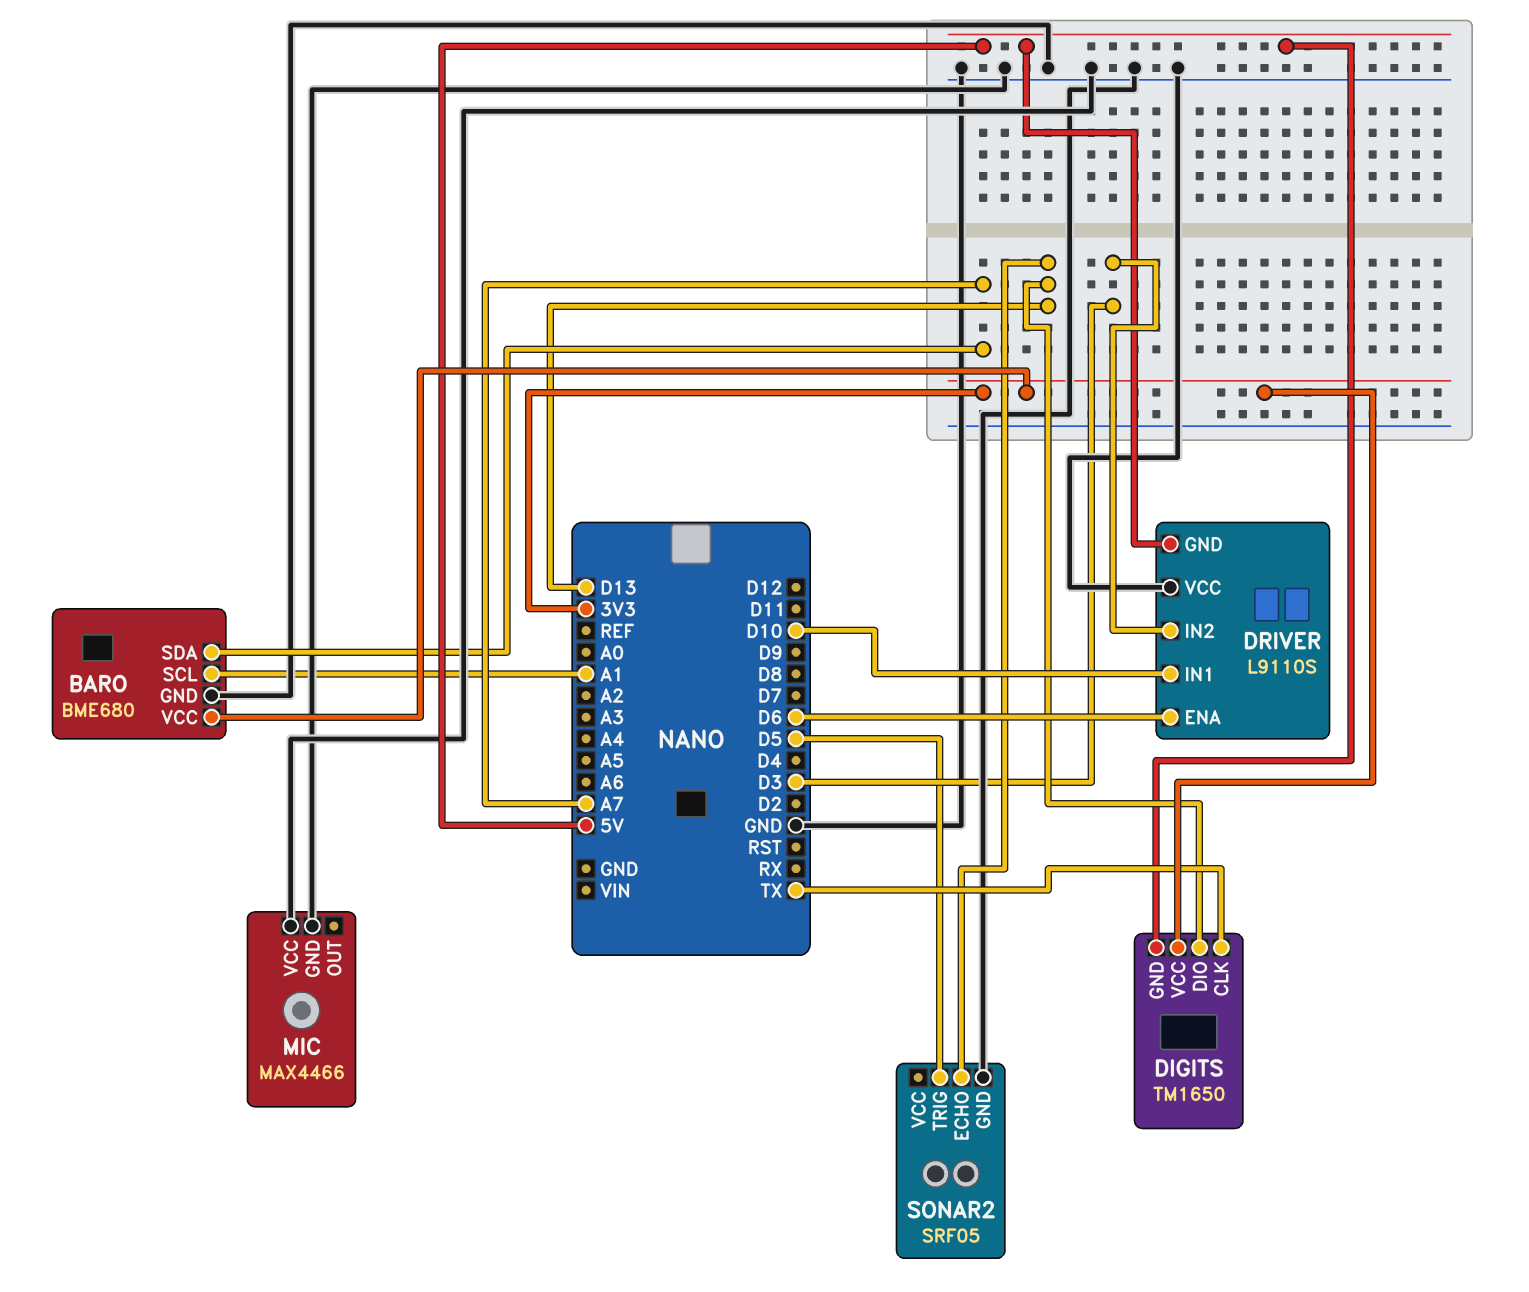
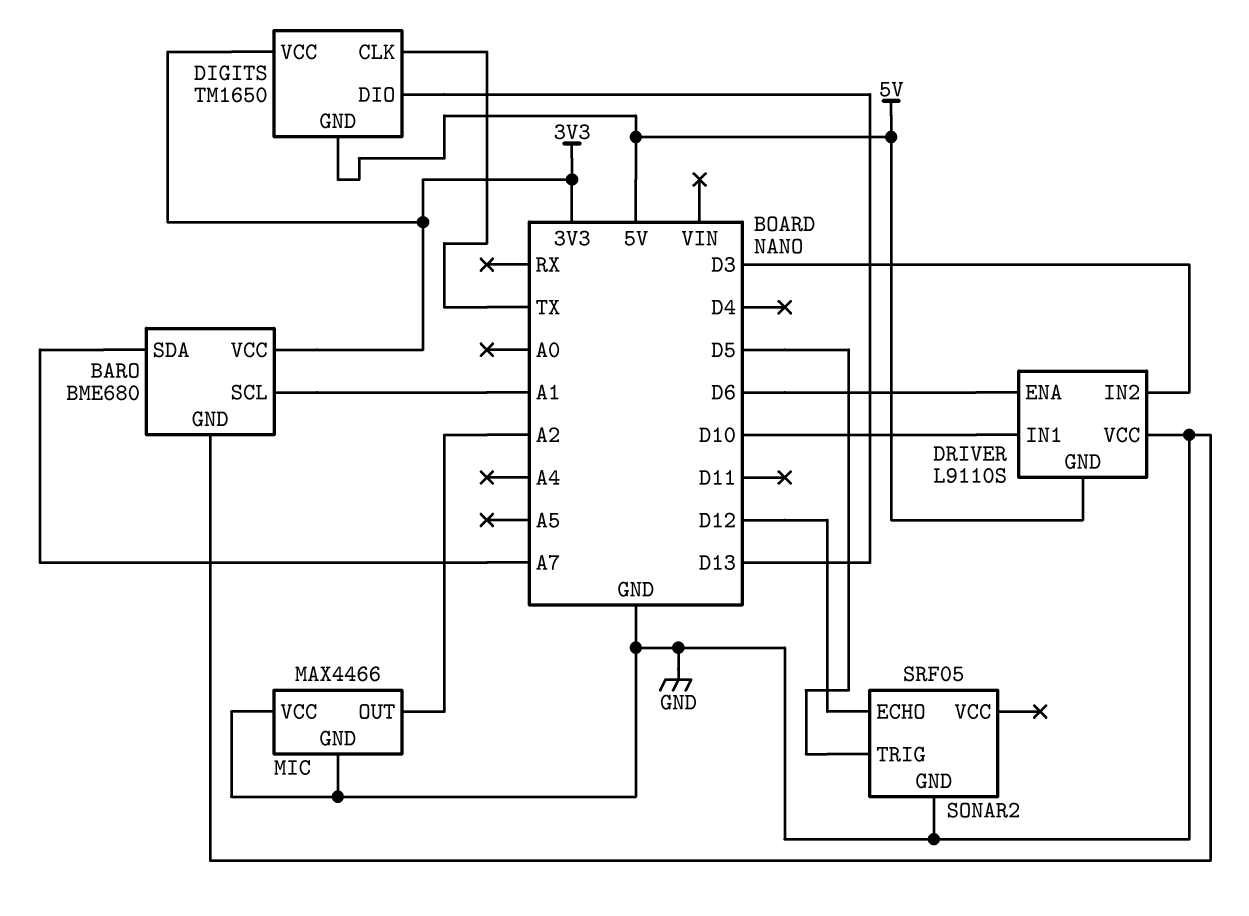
MIC pin OUT: none -> A2
SONAR2 pin ECHO: D13 -> D12

